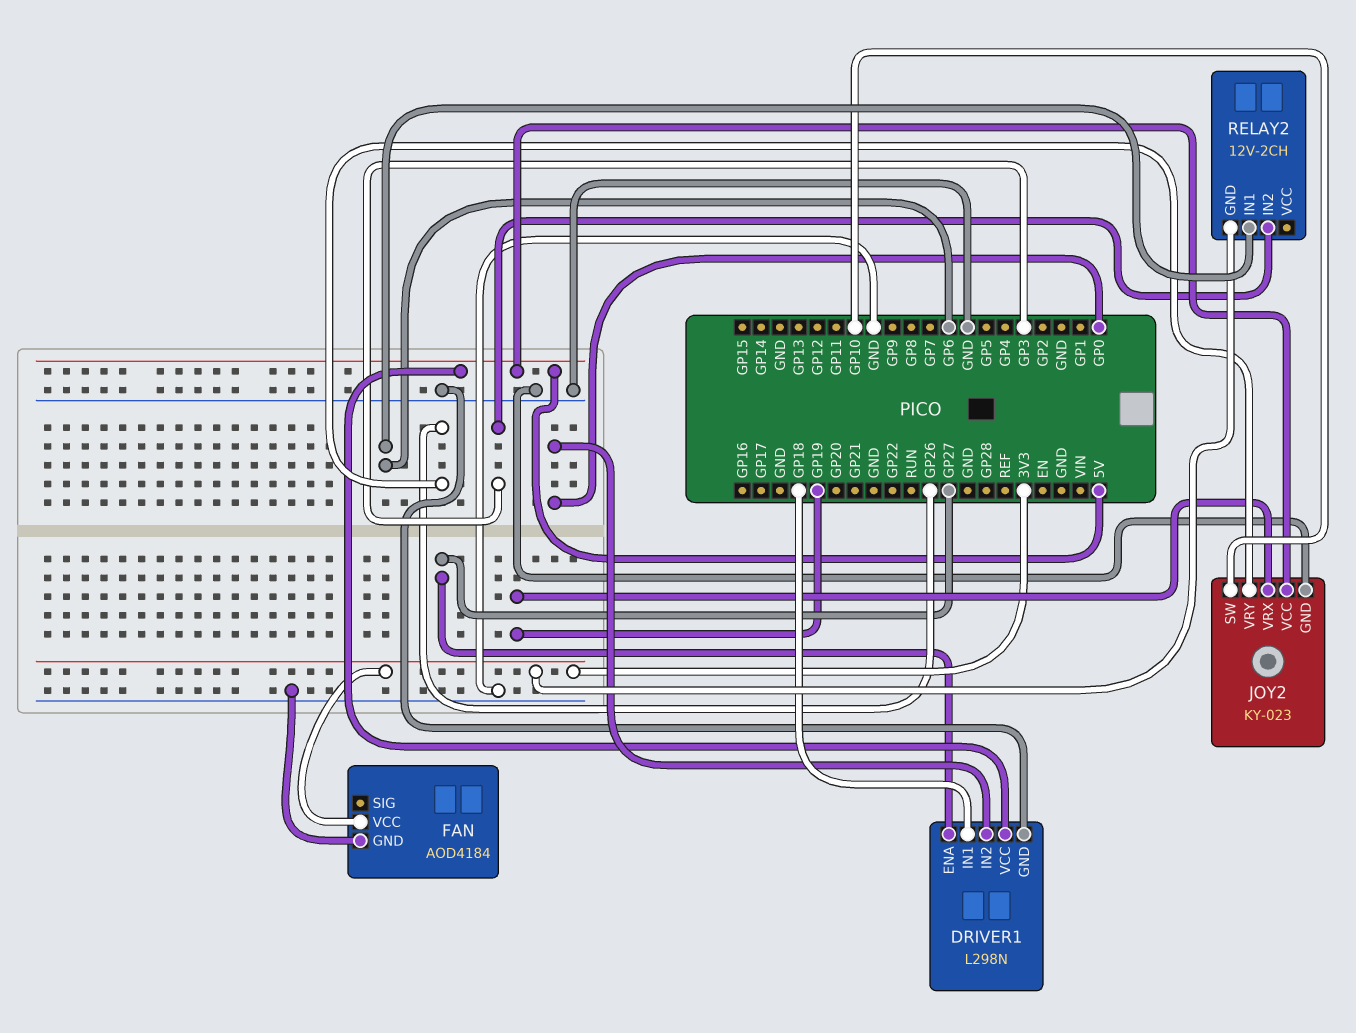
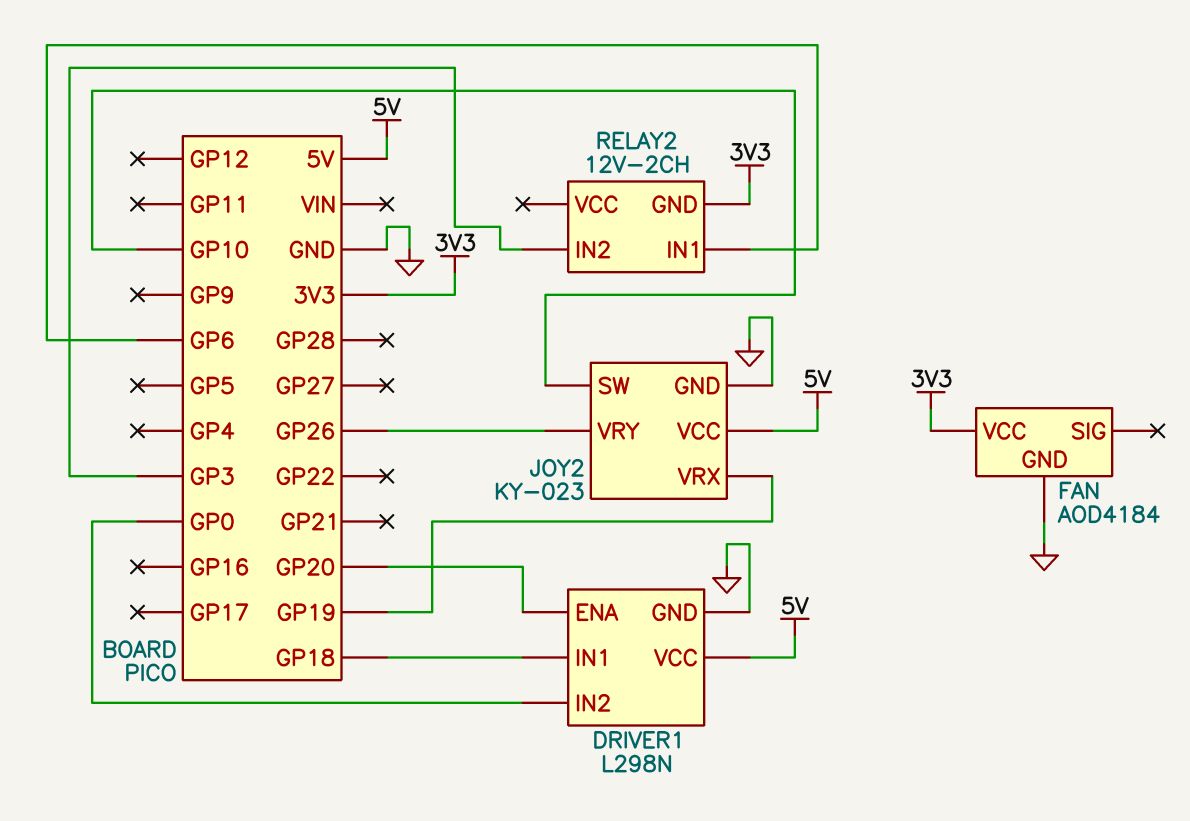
DRIVER1 pin ENA: GP27 -> GP20

